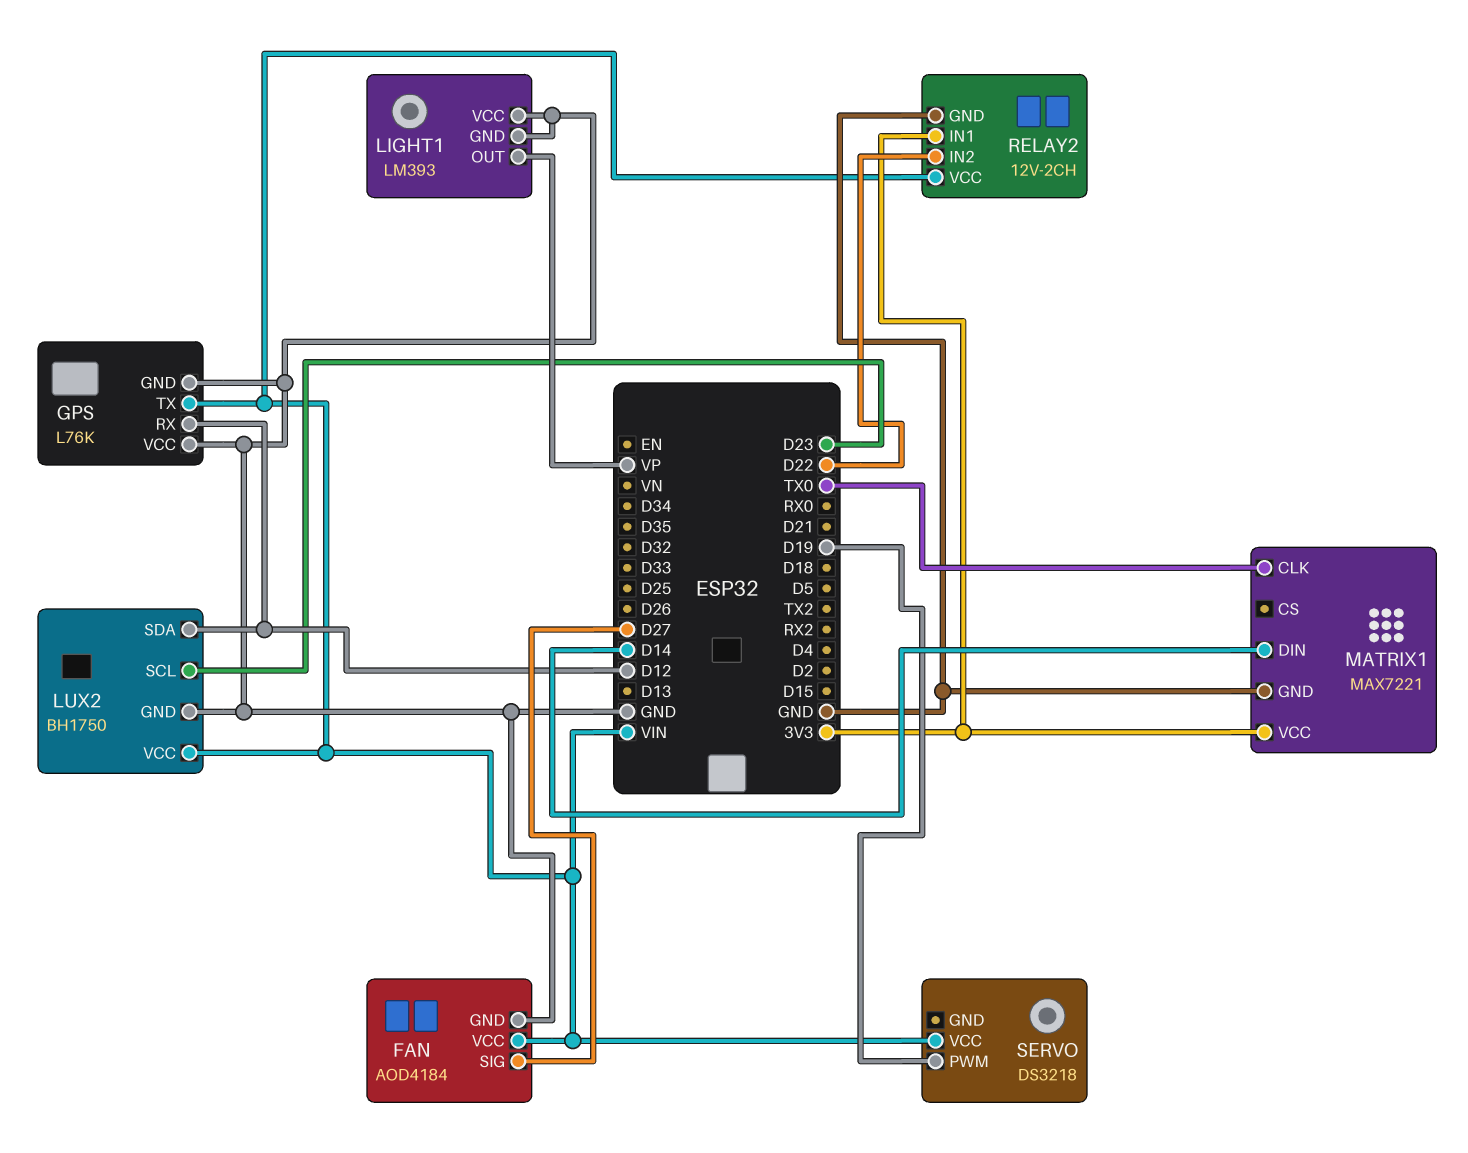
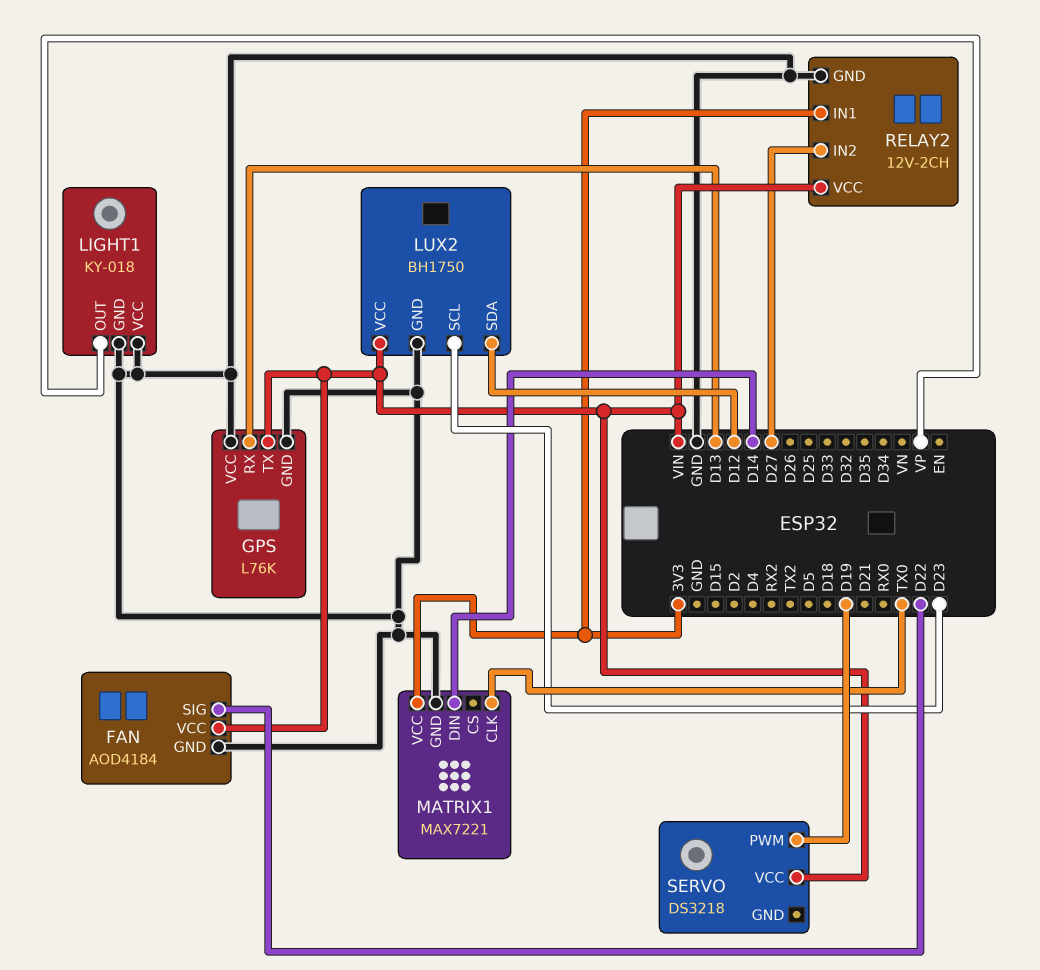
FAN pin SIG: D27 -> D22
GPS pin RX: D12 -> D13
LIGHT1: LM393 -> KY-018
RELAY2 pin IN2: D22 -> D27

